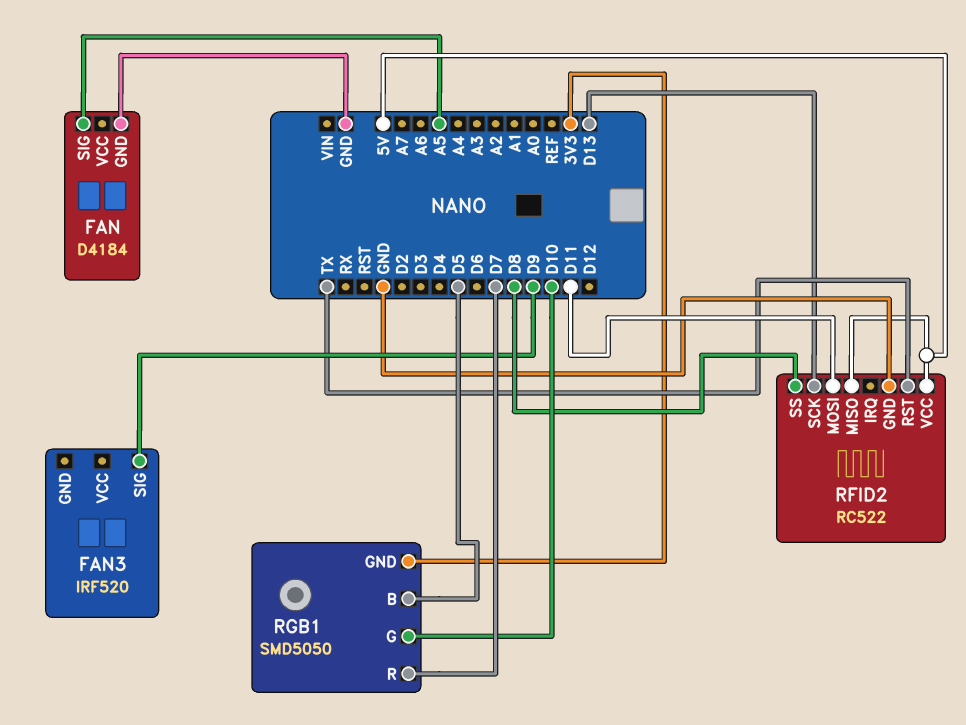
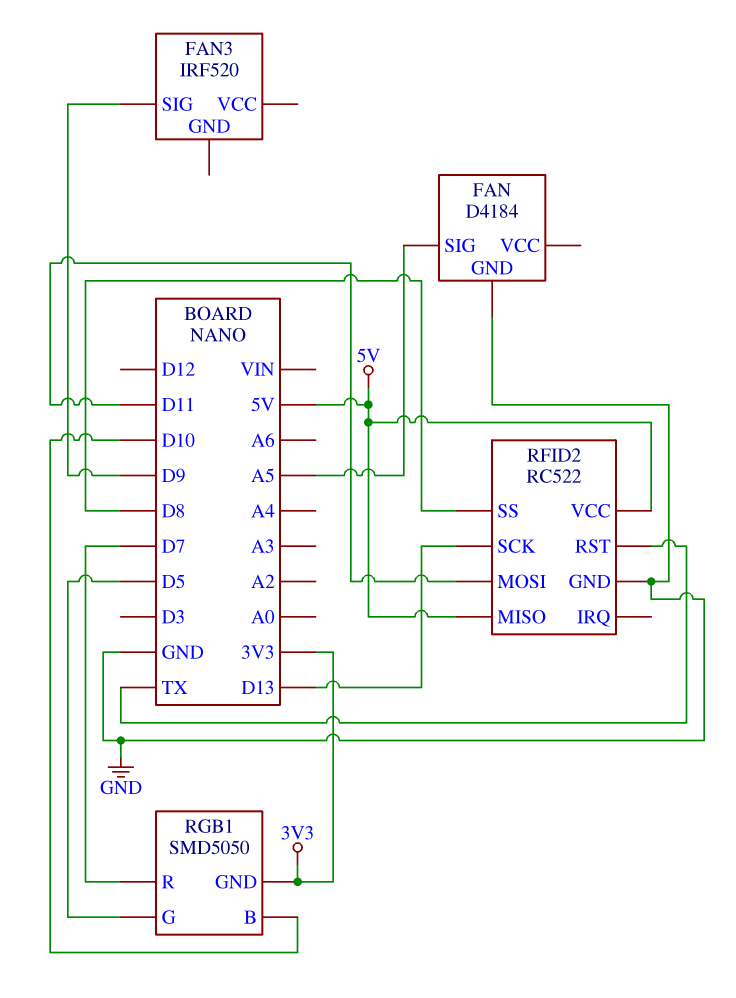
RGB1 pin B: D5 -> D10
RGB1 pin G: D10 -> D5

